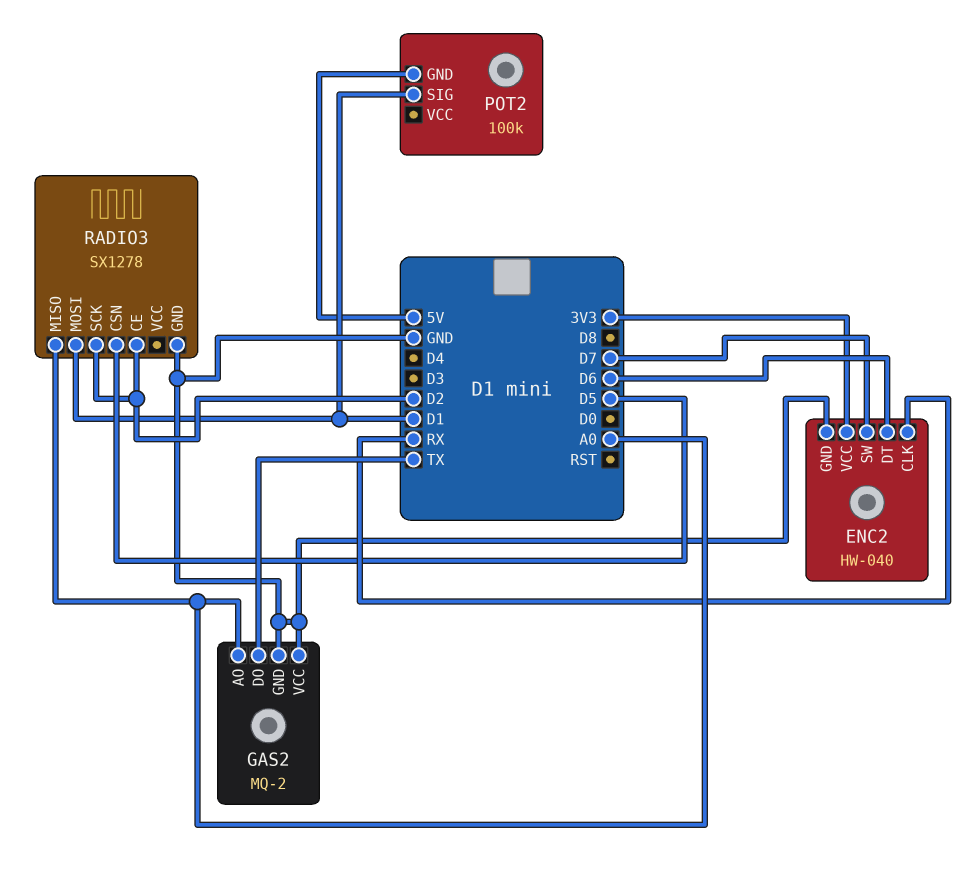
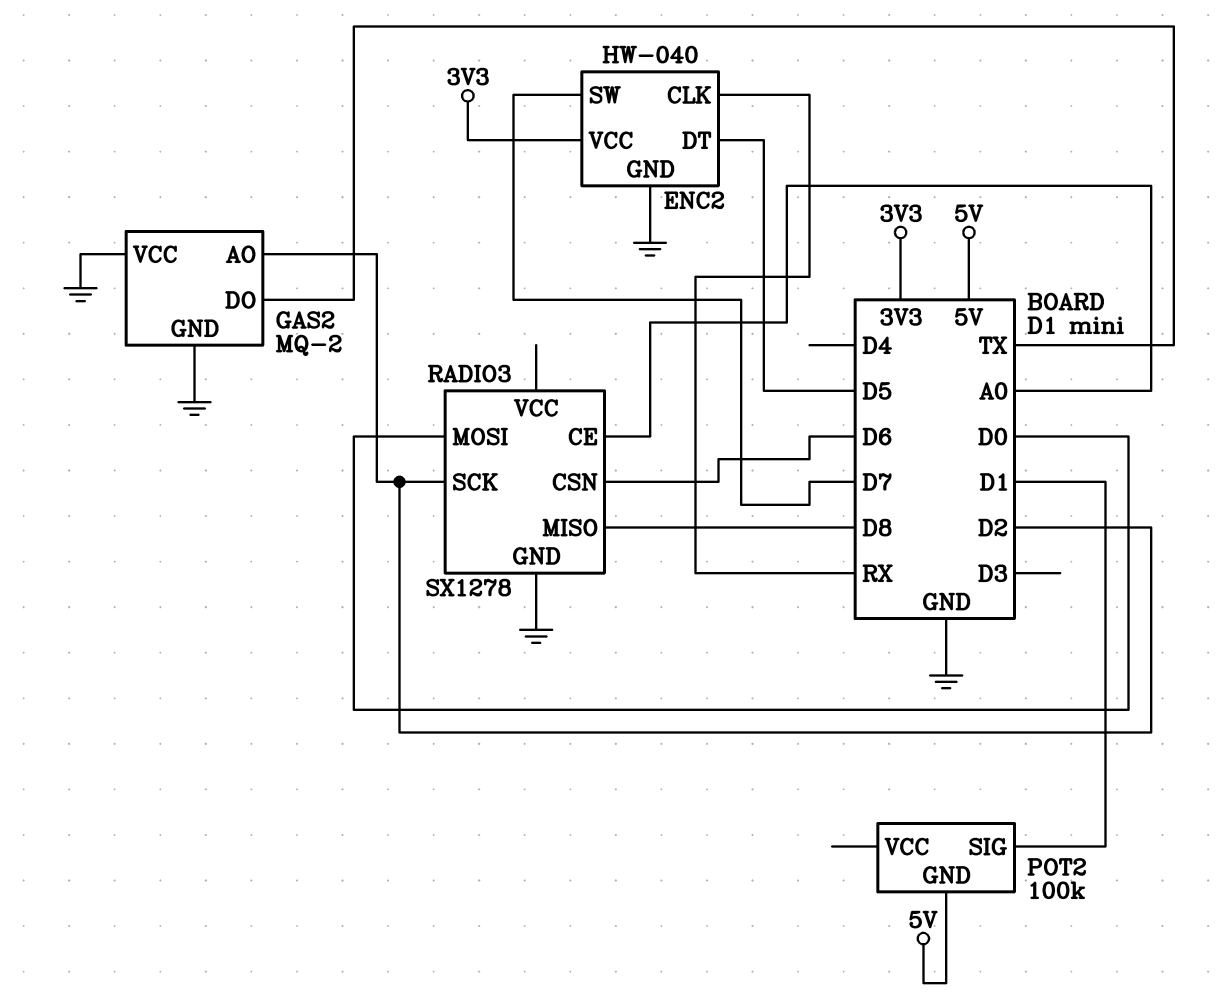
ENC2 pin DT: D6 -> D5
GAS2 pin AO: A0 -> D2
RADIO3 pin CE: D2 -> A0
RADIO3 pin CSN: D5 -> D6
RADIO3 pin MISO: A0 -> D8
RADIO3 pin MOSI: D1 -> D0

